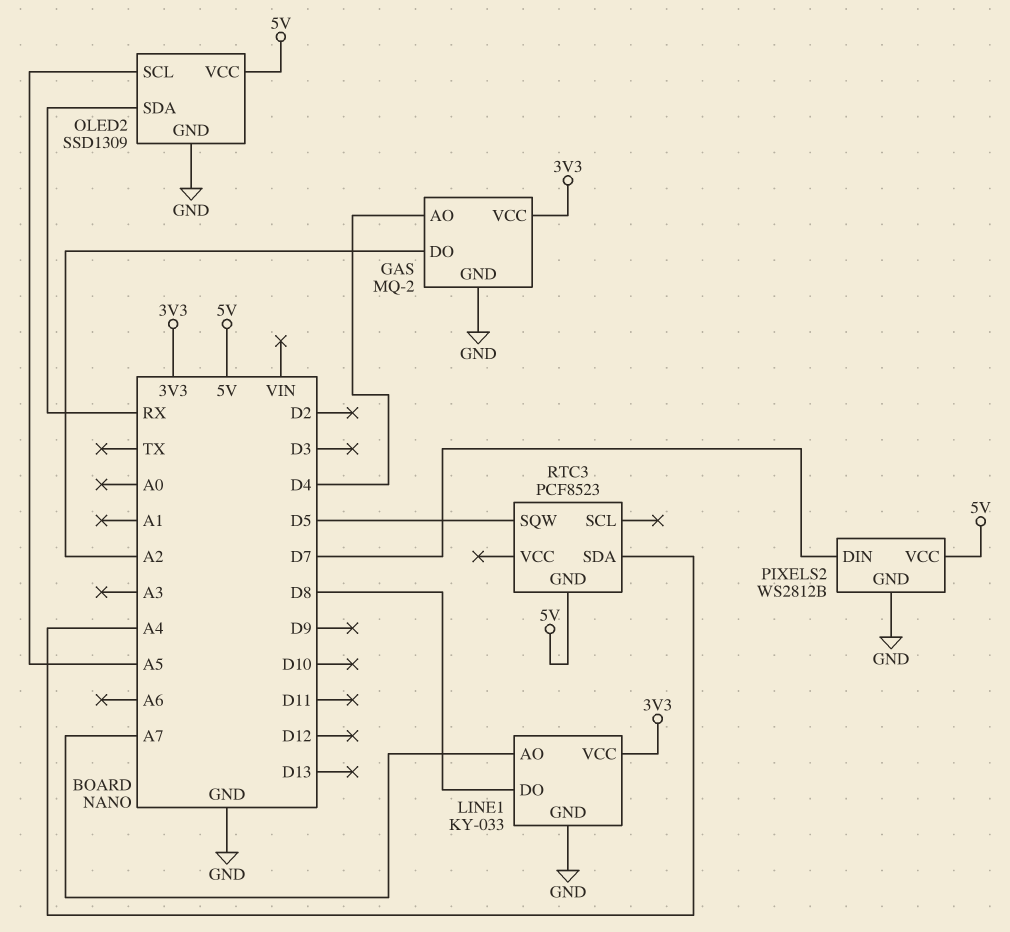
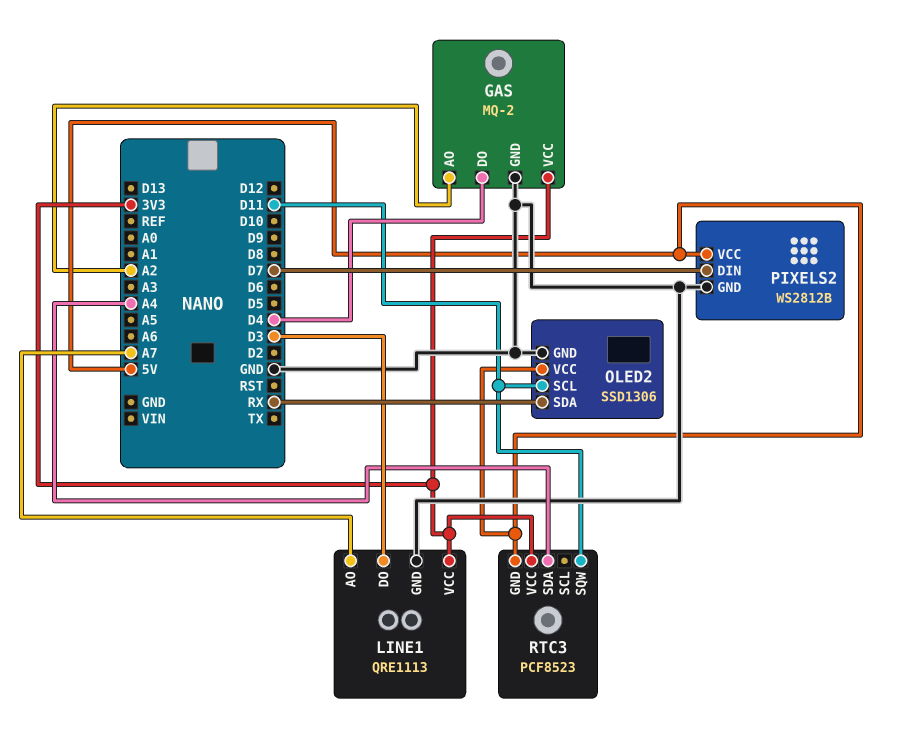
GAS pin AO: D4 -> A2
GAS pin DO: A2 -> D4
LINE1: KY-033 -> QRE1113
LINE1 pin DO: D8 -> D3
OLED2: SSD1309 -> SSD1306
OLED2 pin SCL: A5 -> D11
RTC3 pin SQW: D5 -> D11
RTC3 pin VCC: none -> 3V3

